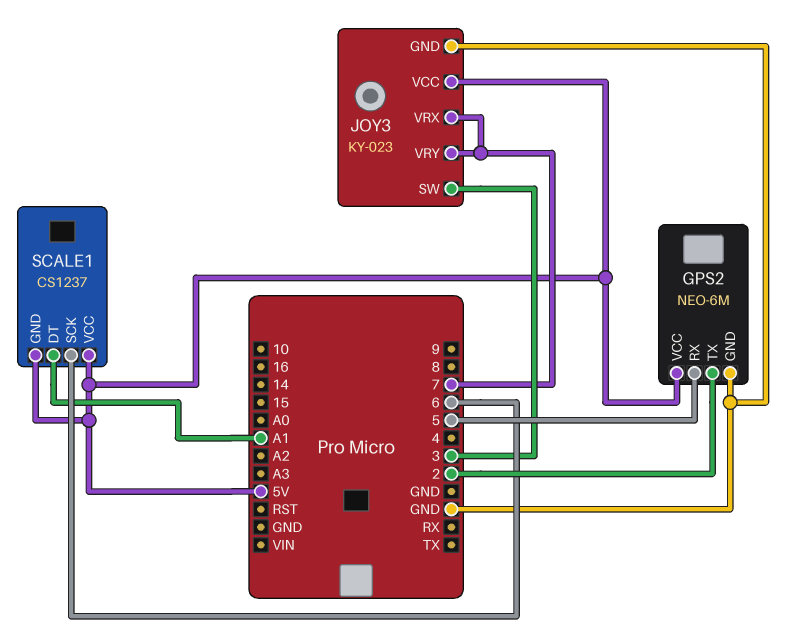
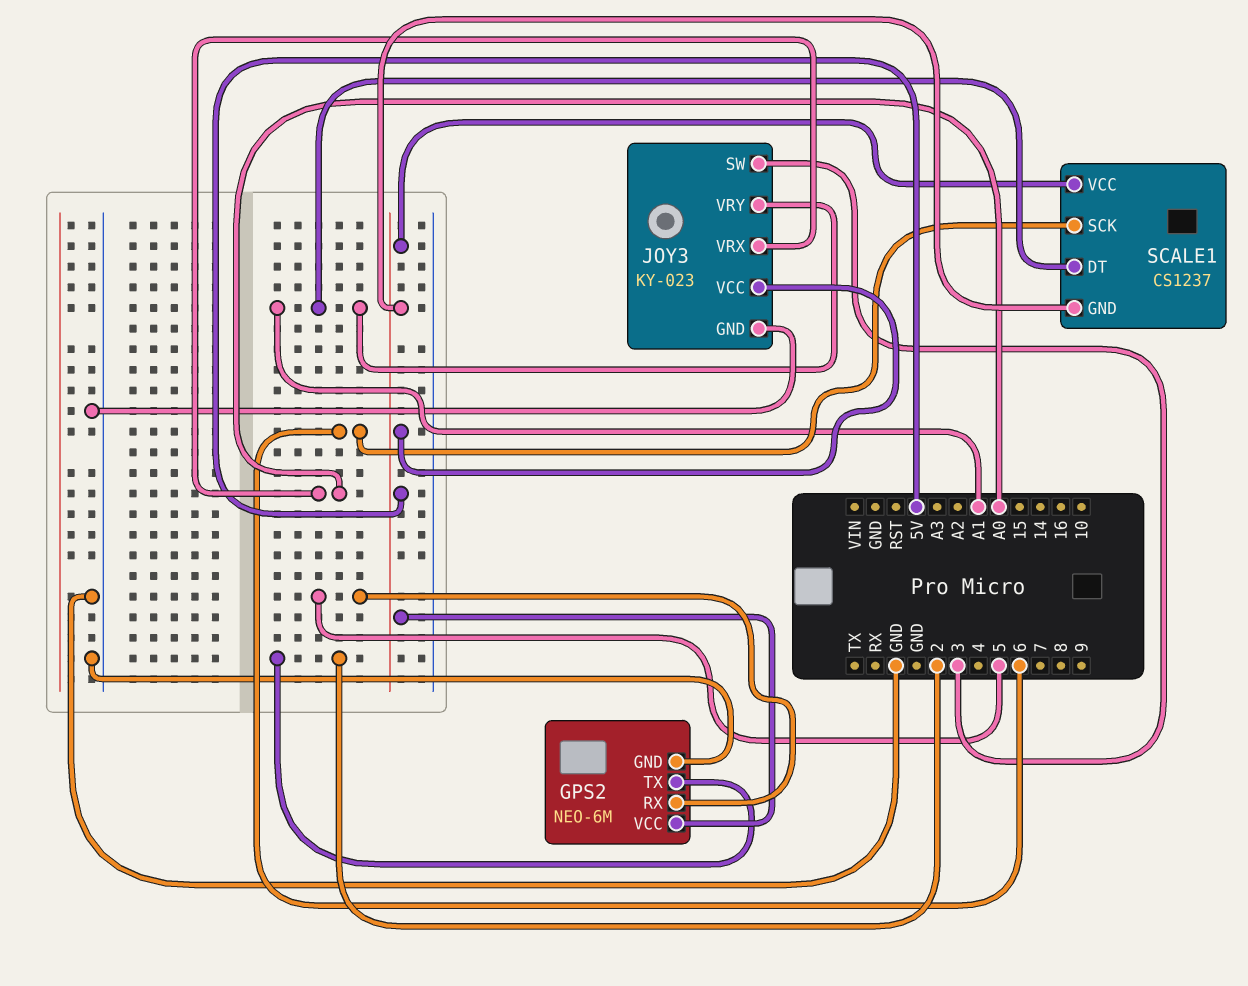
JOY3 pin VRX: 7 -> A0
JOY3 pin VRY: 7 -> A1

